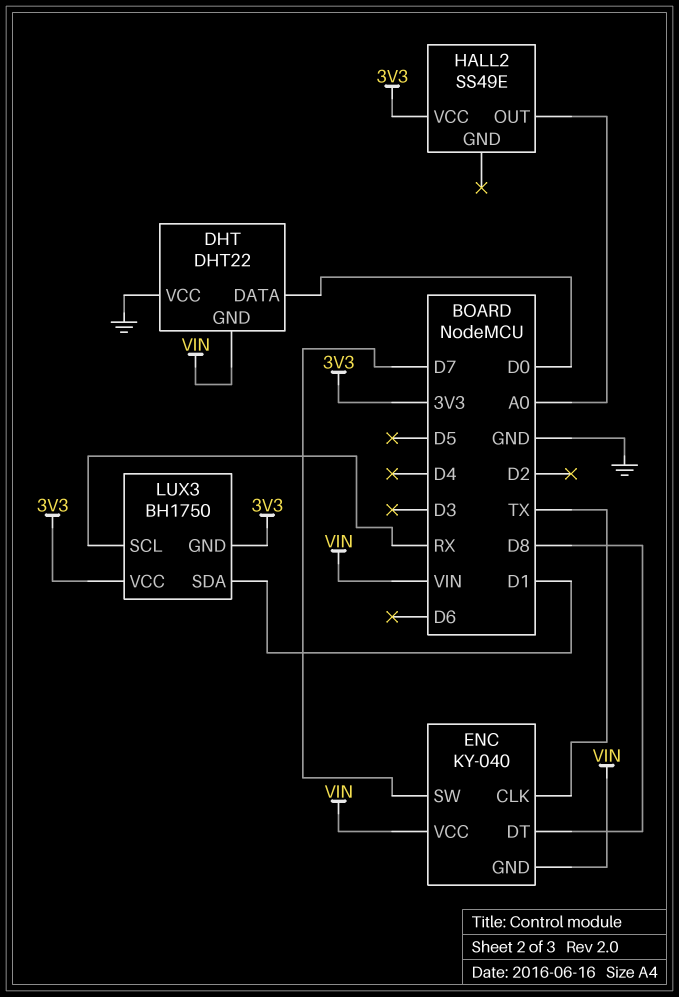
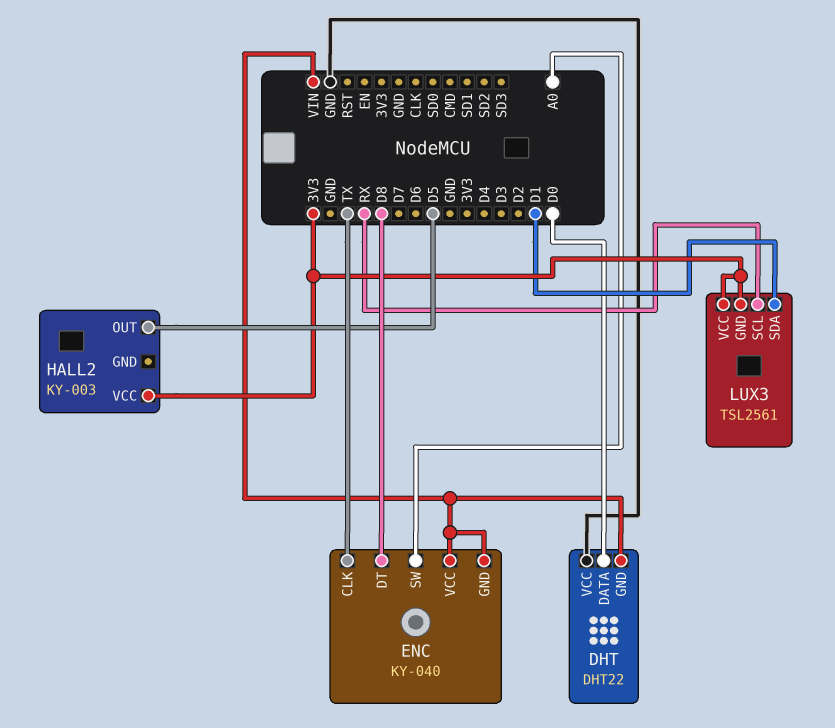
ENC pin SW: D7 -> A0
HALL2: SS49E -> KY-003
HALL2 pin OUT: A0 -> D5
LUX3: BH1750 -> TSL2561

